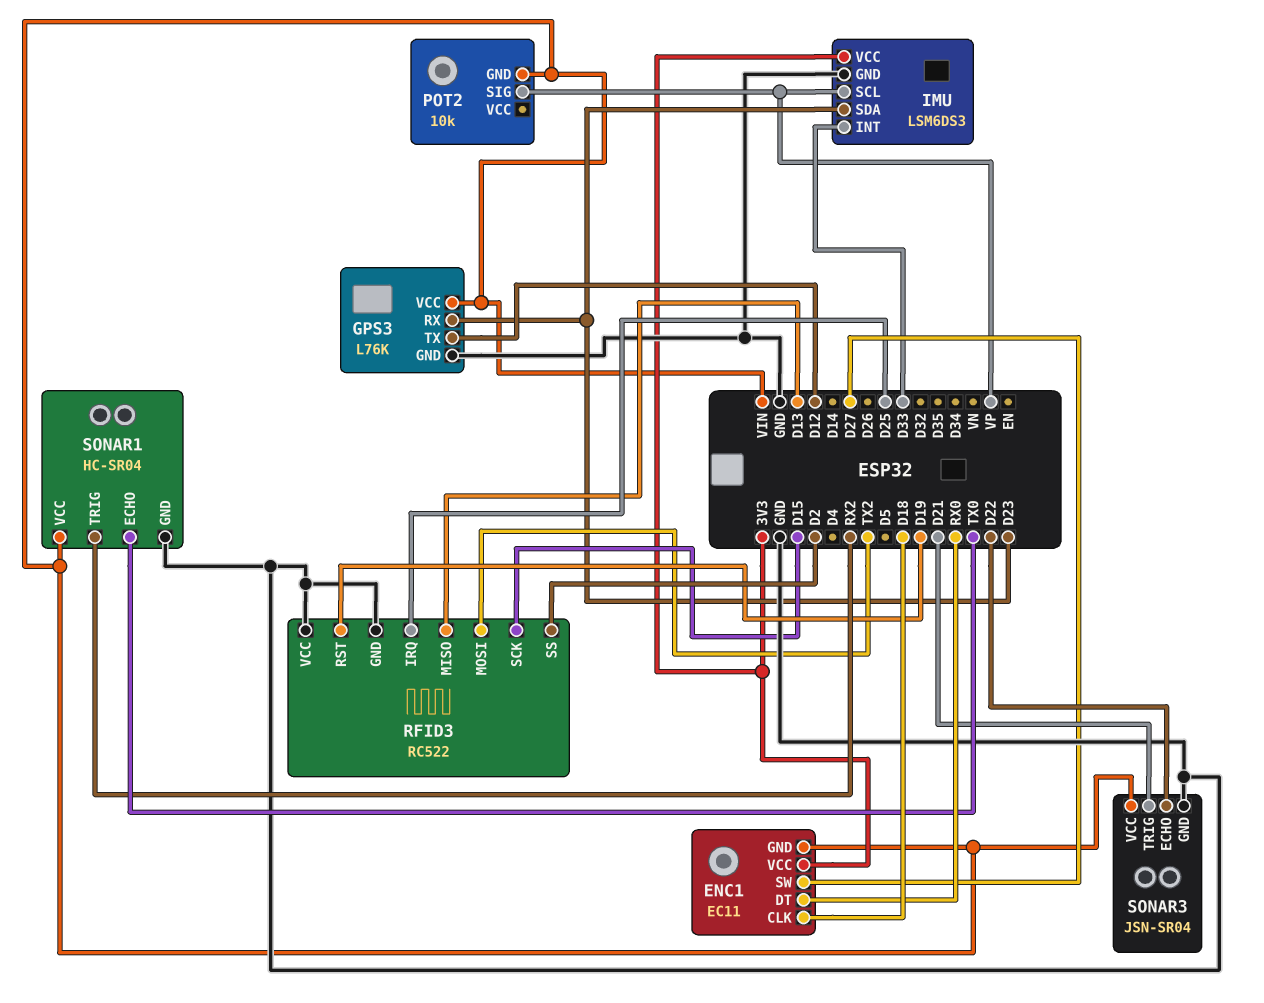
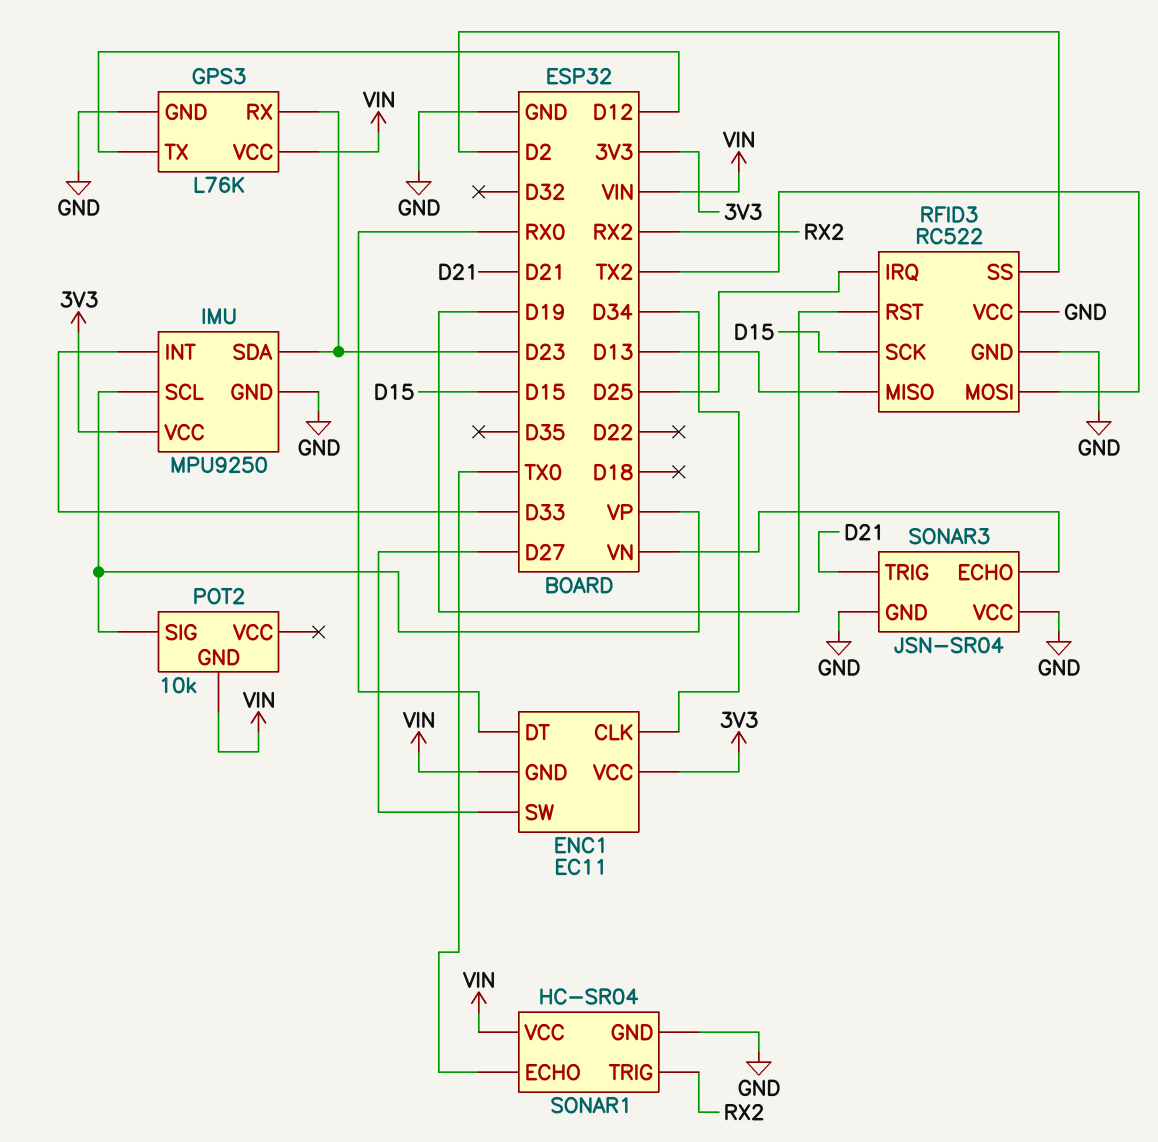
ENC1 pin CLK: D18 -> D34
IMU: LSM6DS3 -> MPU9250
SONAR3 pin ECHO: D22 -> VN
SONAR3 pin VCC: VIN -> GND

